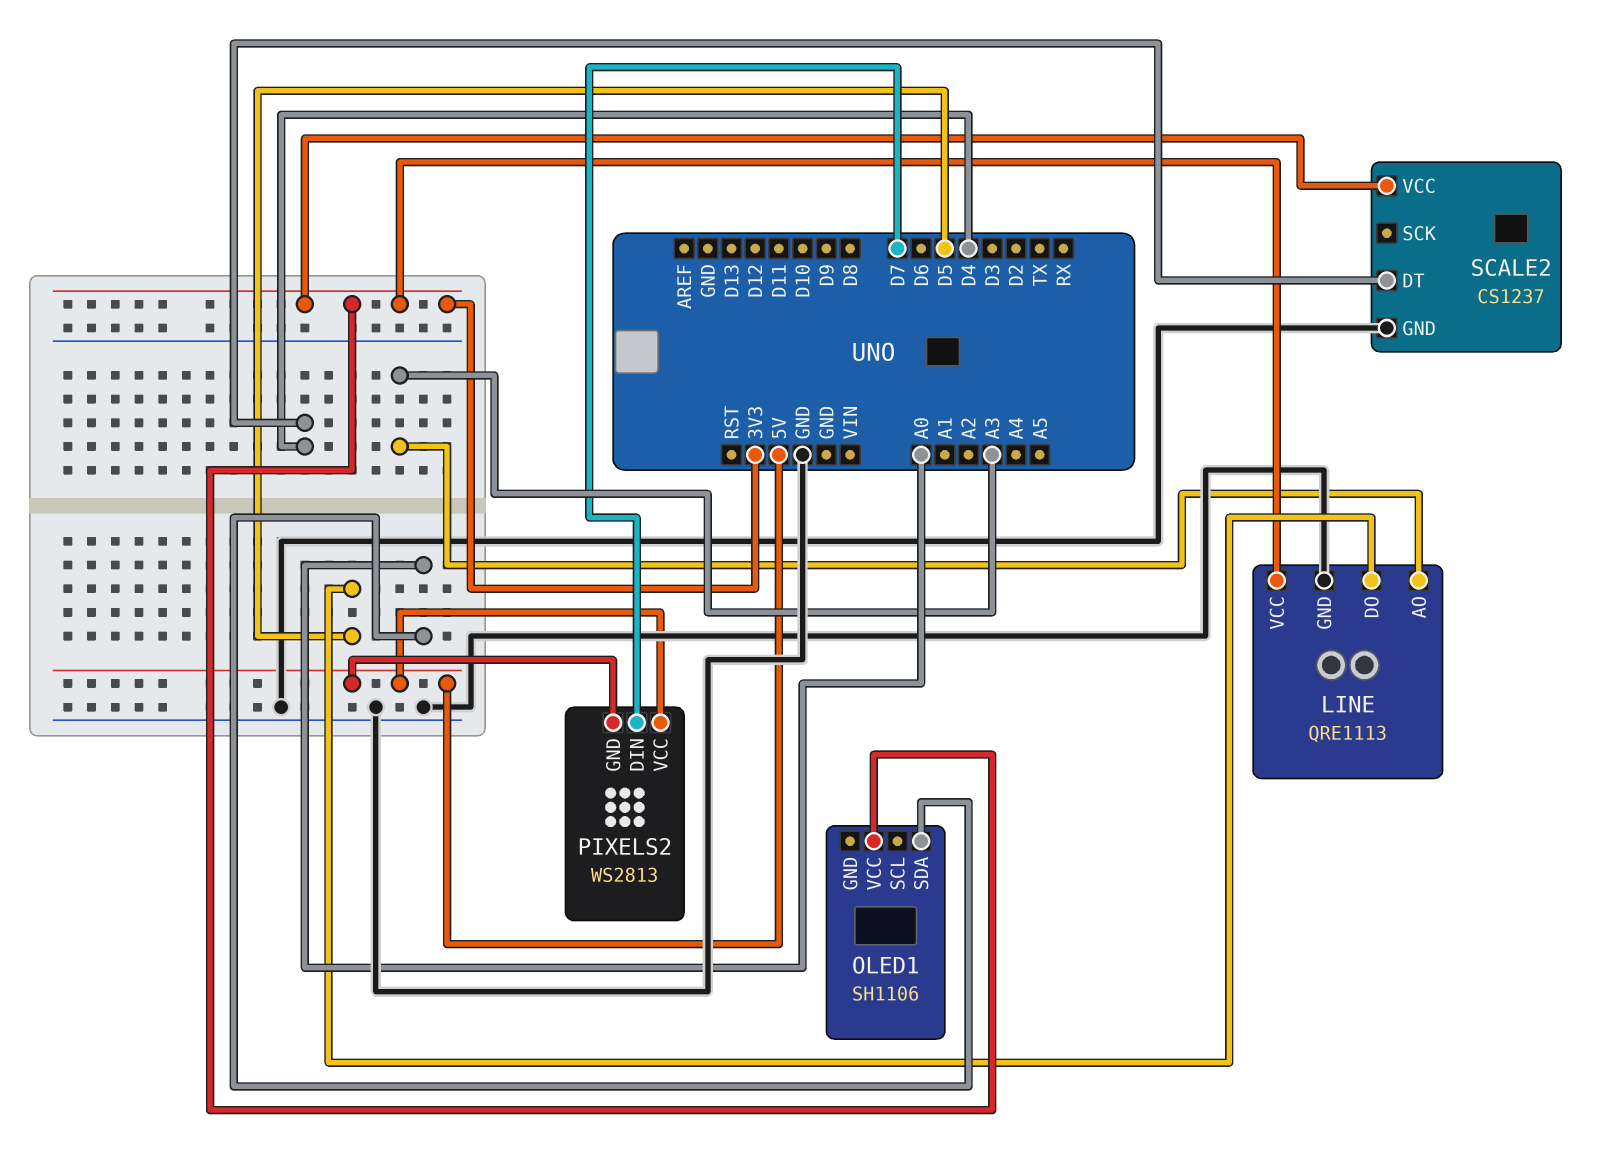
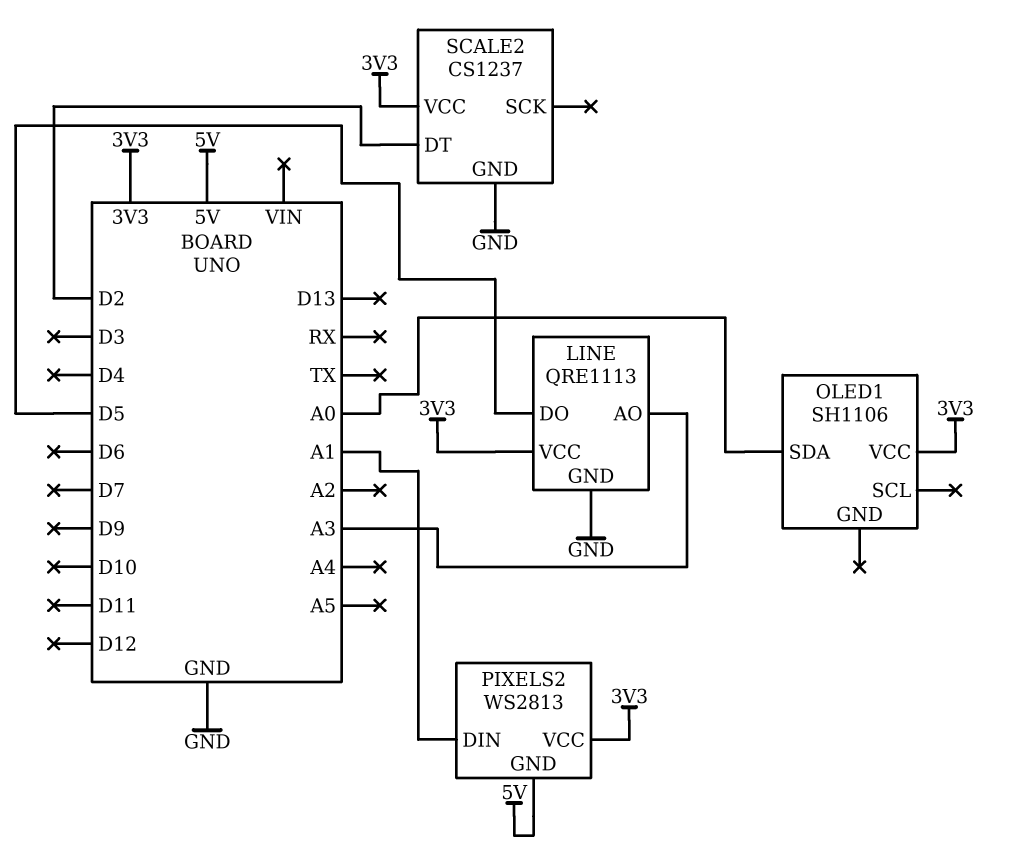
PIXELS2 pin DIN: D7 -> A1
PIXELS2 pin VCC: 5V -> 3V3
SCALE2 pin DT: D4 -> D2

